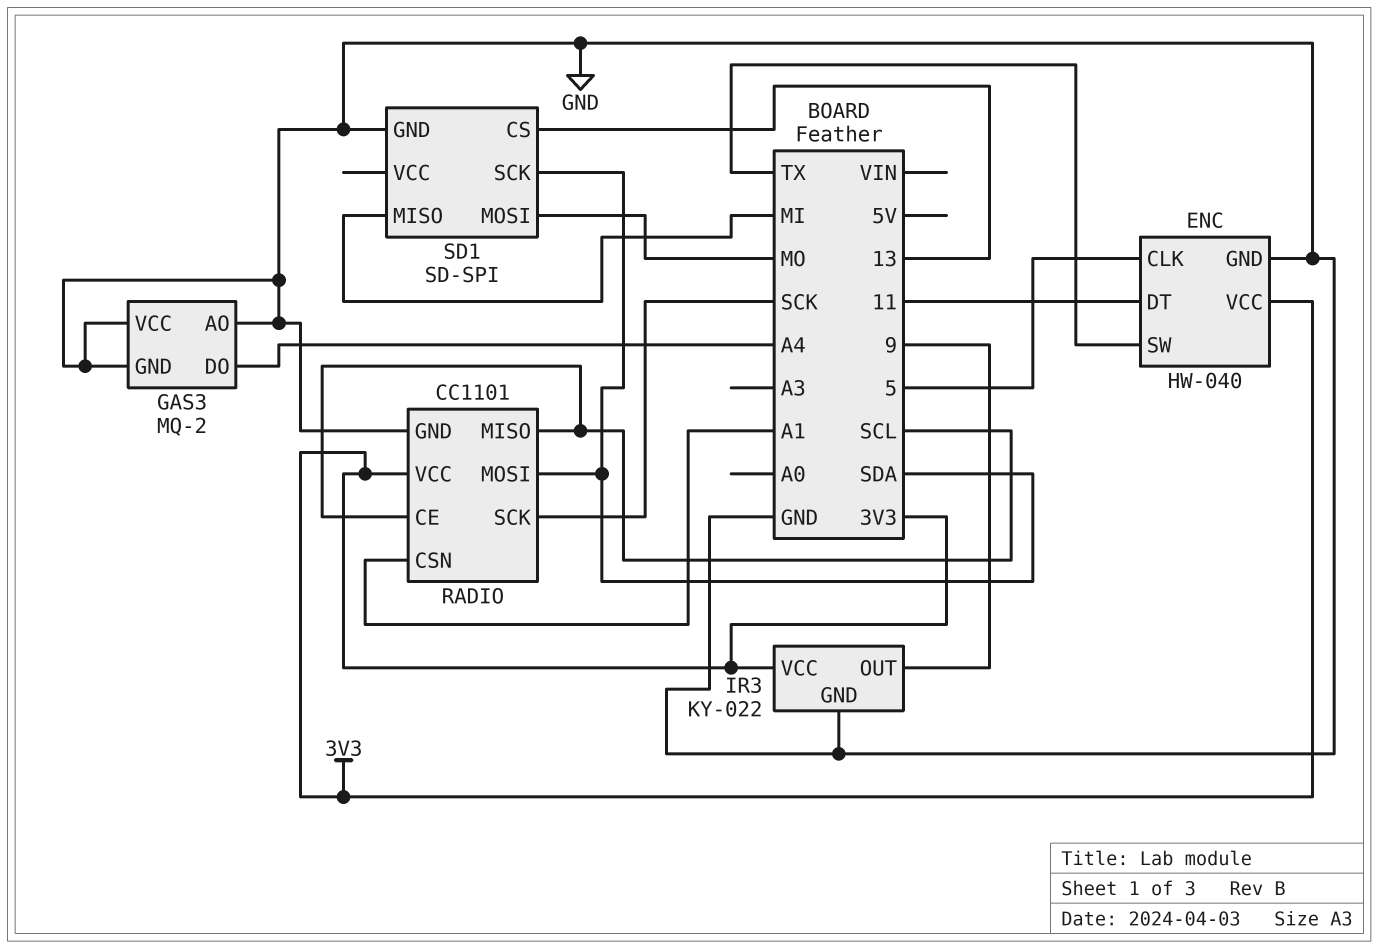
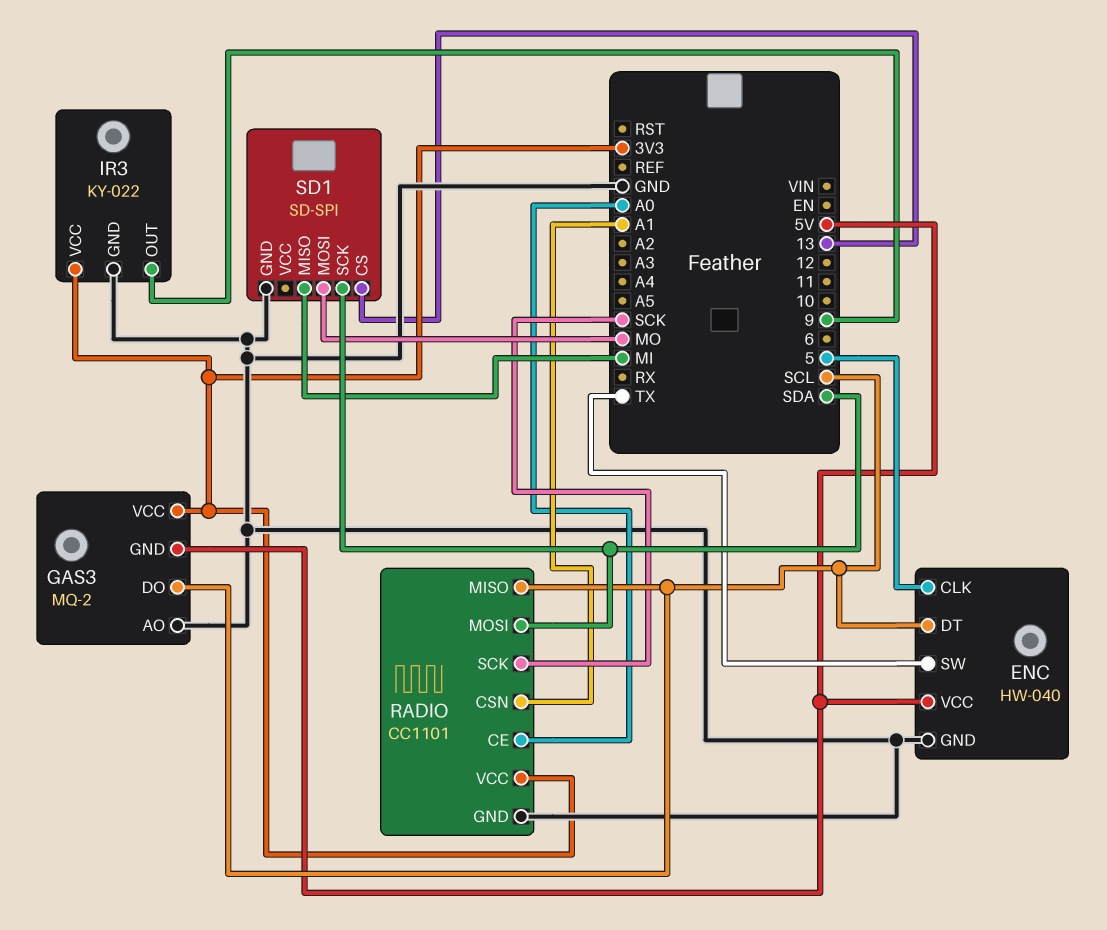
ENC pin DT: 11 -> SCL
ENC pin VCC: 3V3 -> 5V
GAS3 pin DO: A4 -> SCL
GAS3 pin GND: GND -> 5V
GAS3 pin VCC: GND -> 3V3
RADIO pin CE: SCL -> A0

